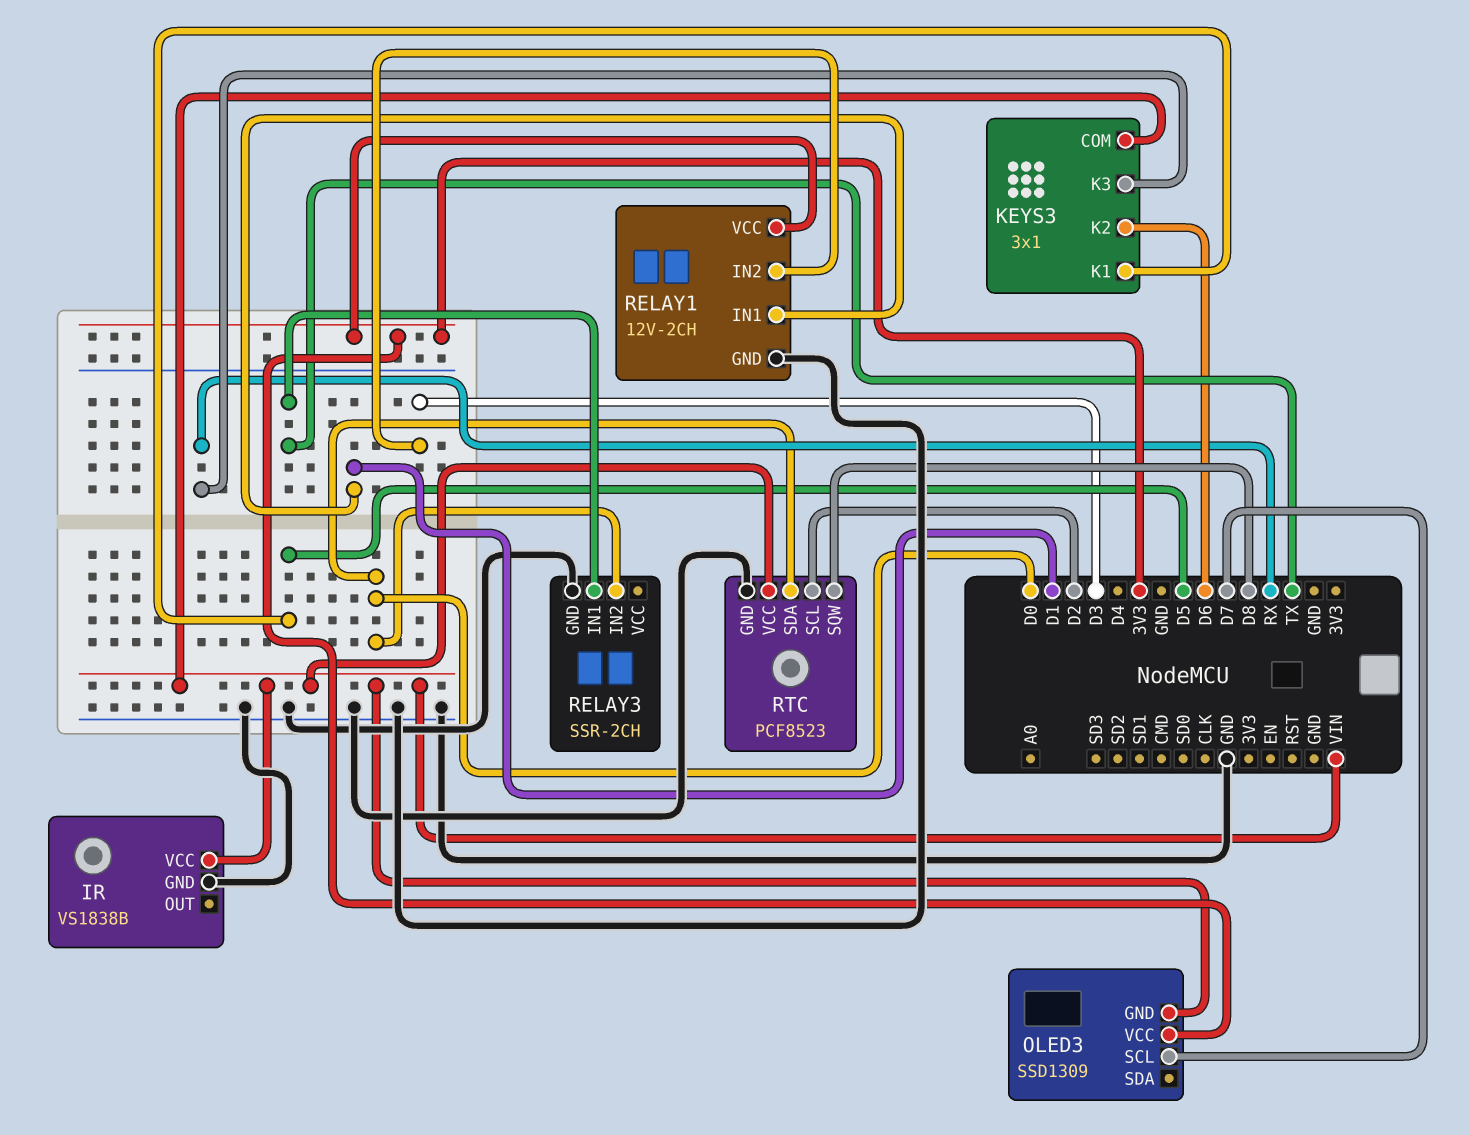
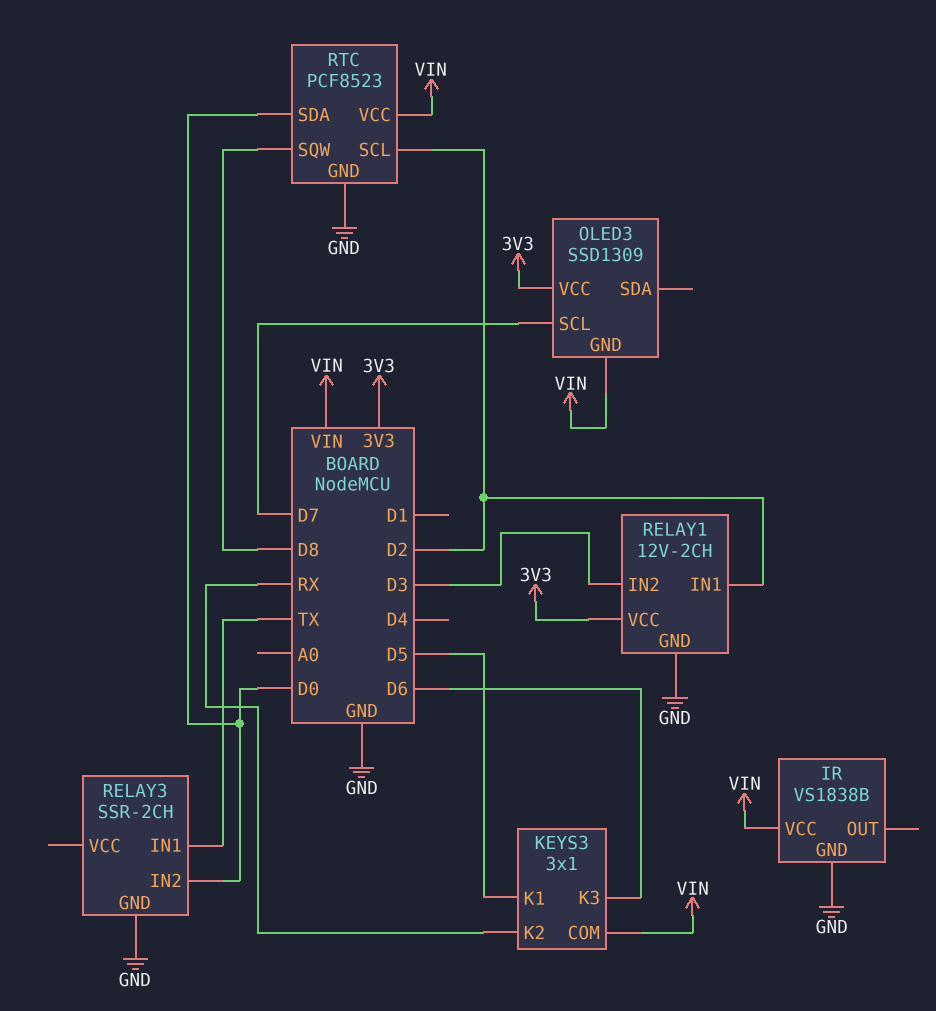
KEYS3 pin K2: D6 -> RX
KEYS3 pin K3: RX -> D6
RELAY1 pin IN1: D1 -> D2

